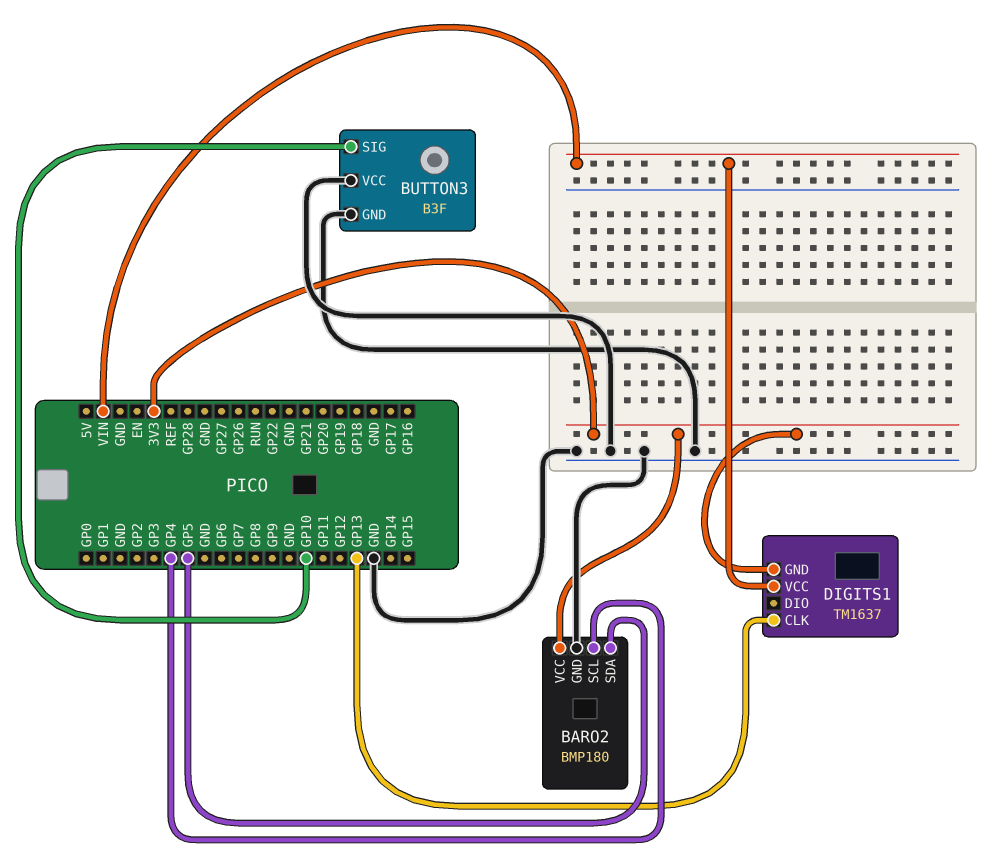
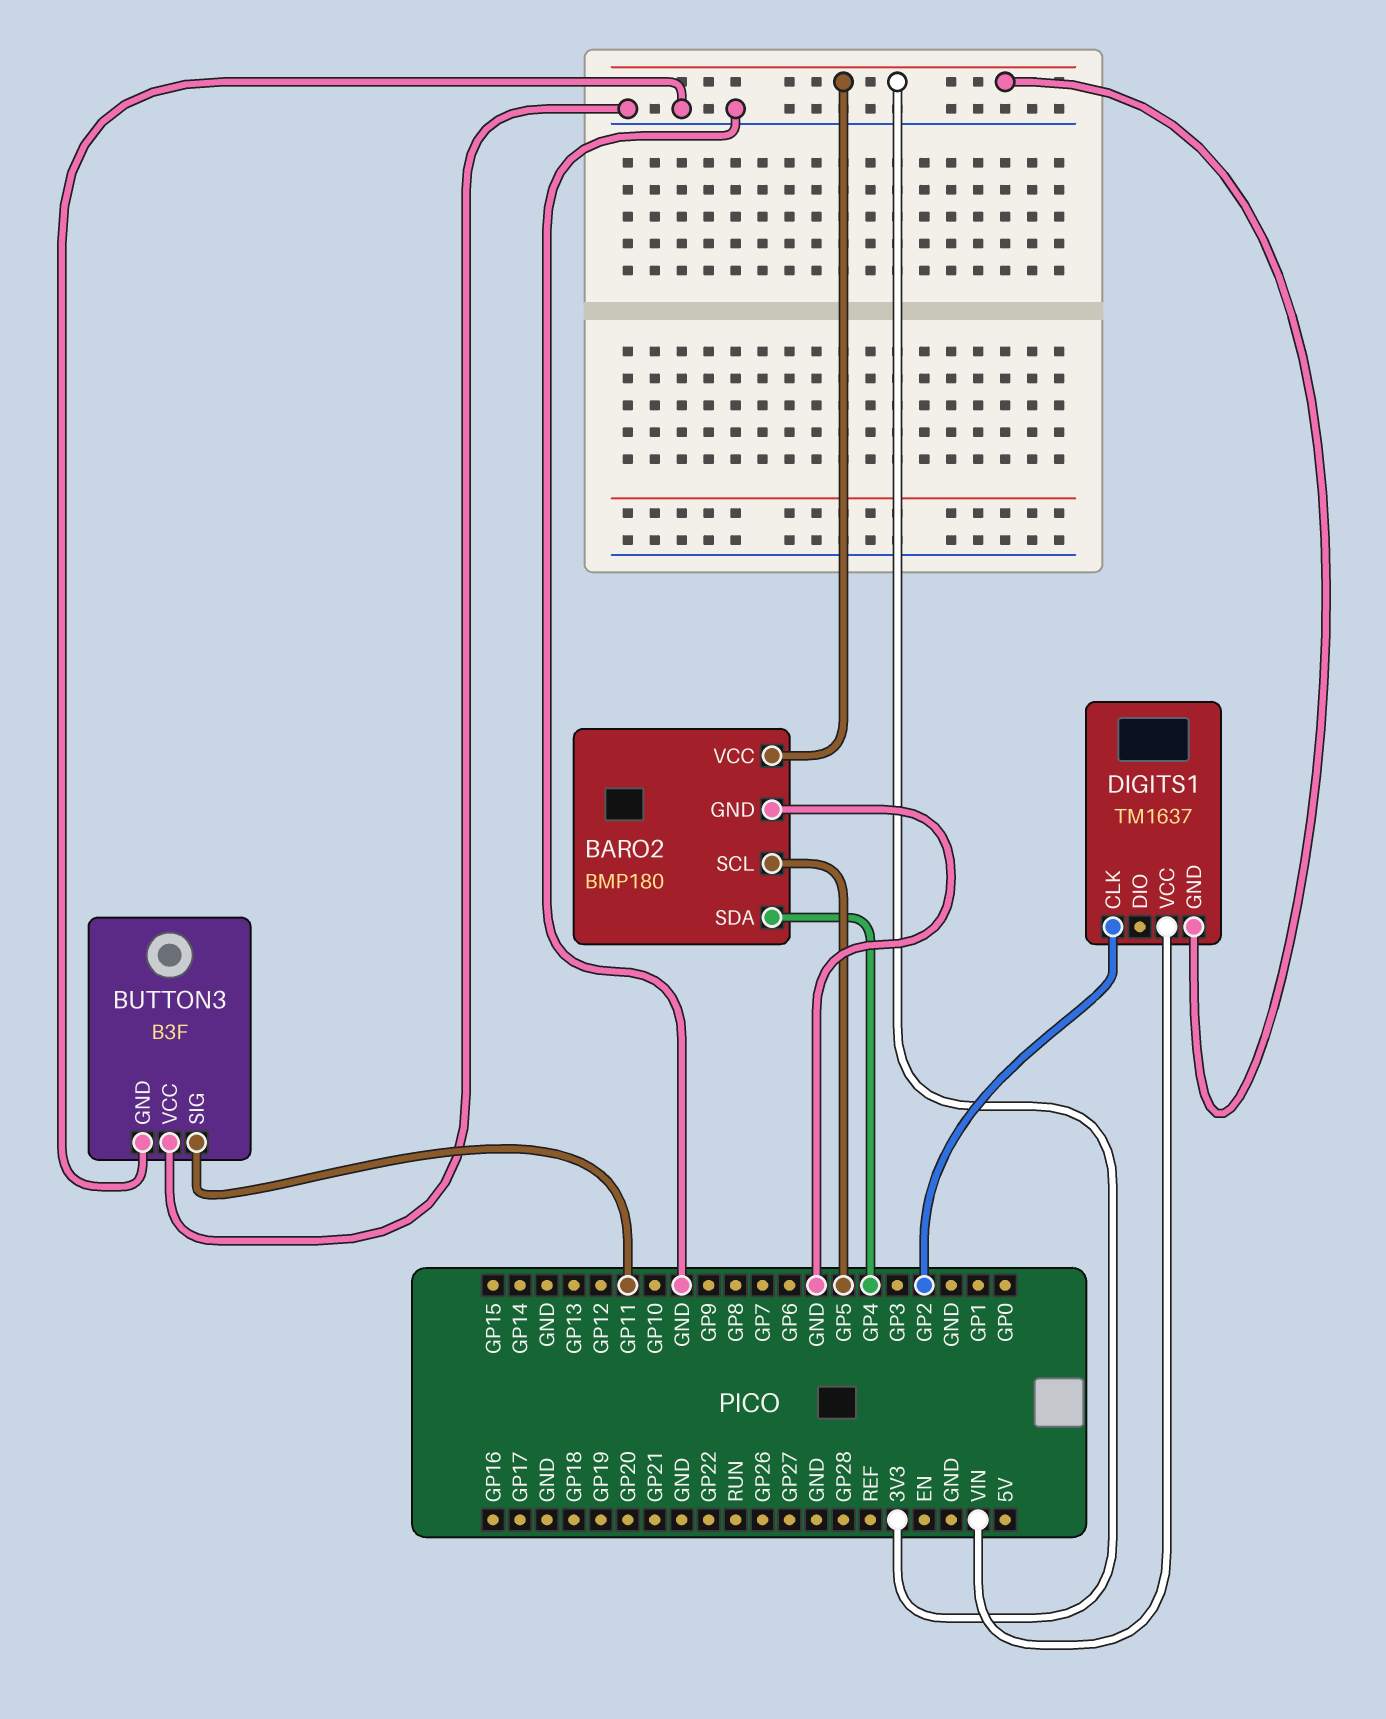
BARO2 pin SCL: GP4 -> GP5
BARO2 pin SDA: GP5 -> GP4
BUTTON3 pin SIG: GP10 -> GP11
DIGITS1 pin CLK: GP13 -> GP2

